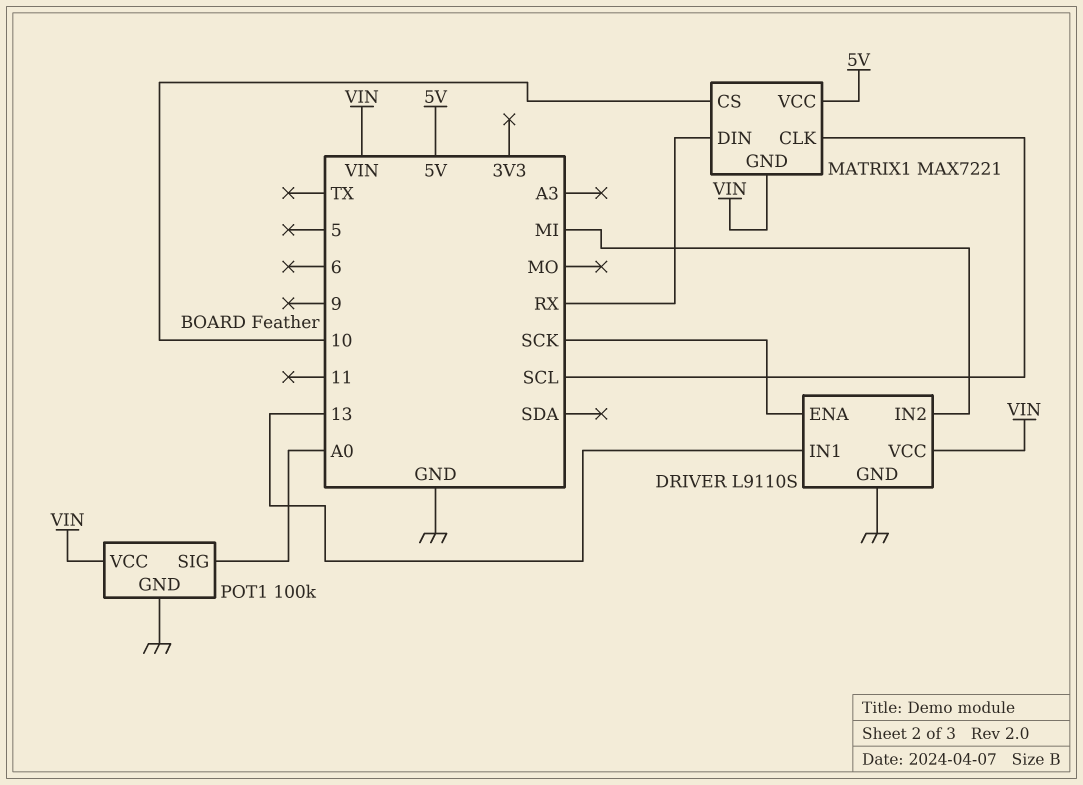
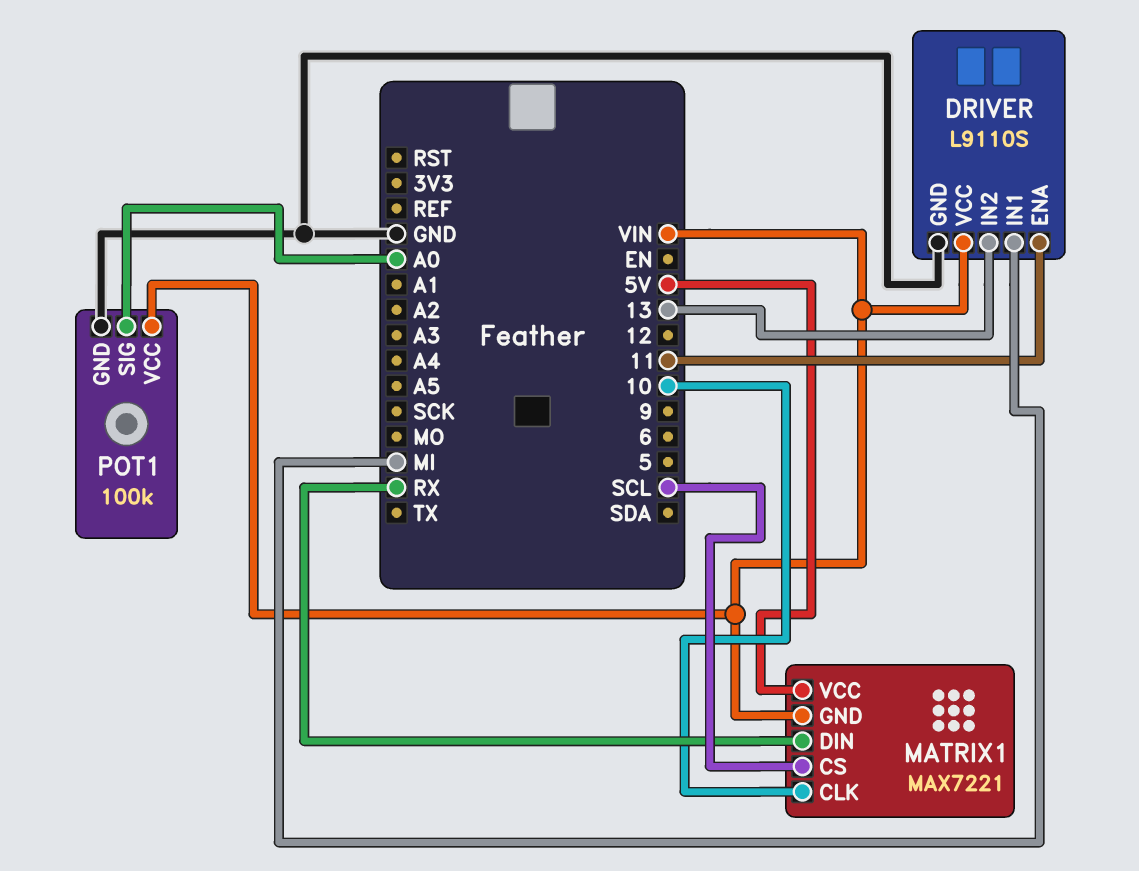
DRIVER pin ENA: SCK -> 11
DRIVER pin IN1: 13 -> MI
DRIVER pin IN2: MI -> 13
MATRIX1 pin CLK: SCL -> 10
MATRIX1 pin CS: 10 -> SCL

